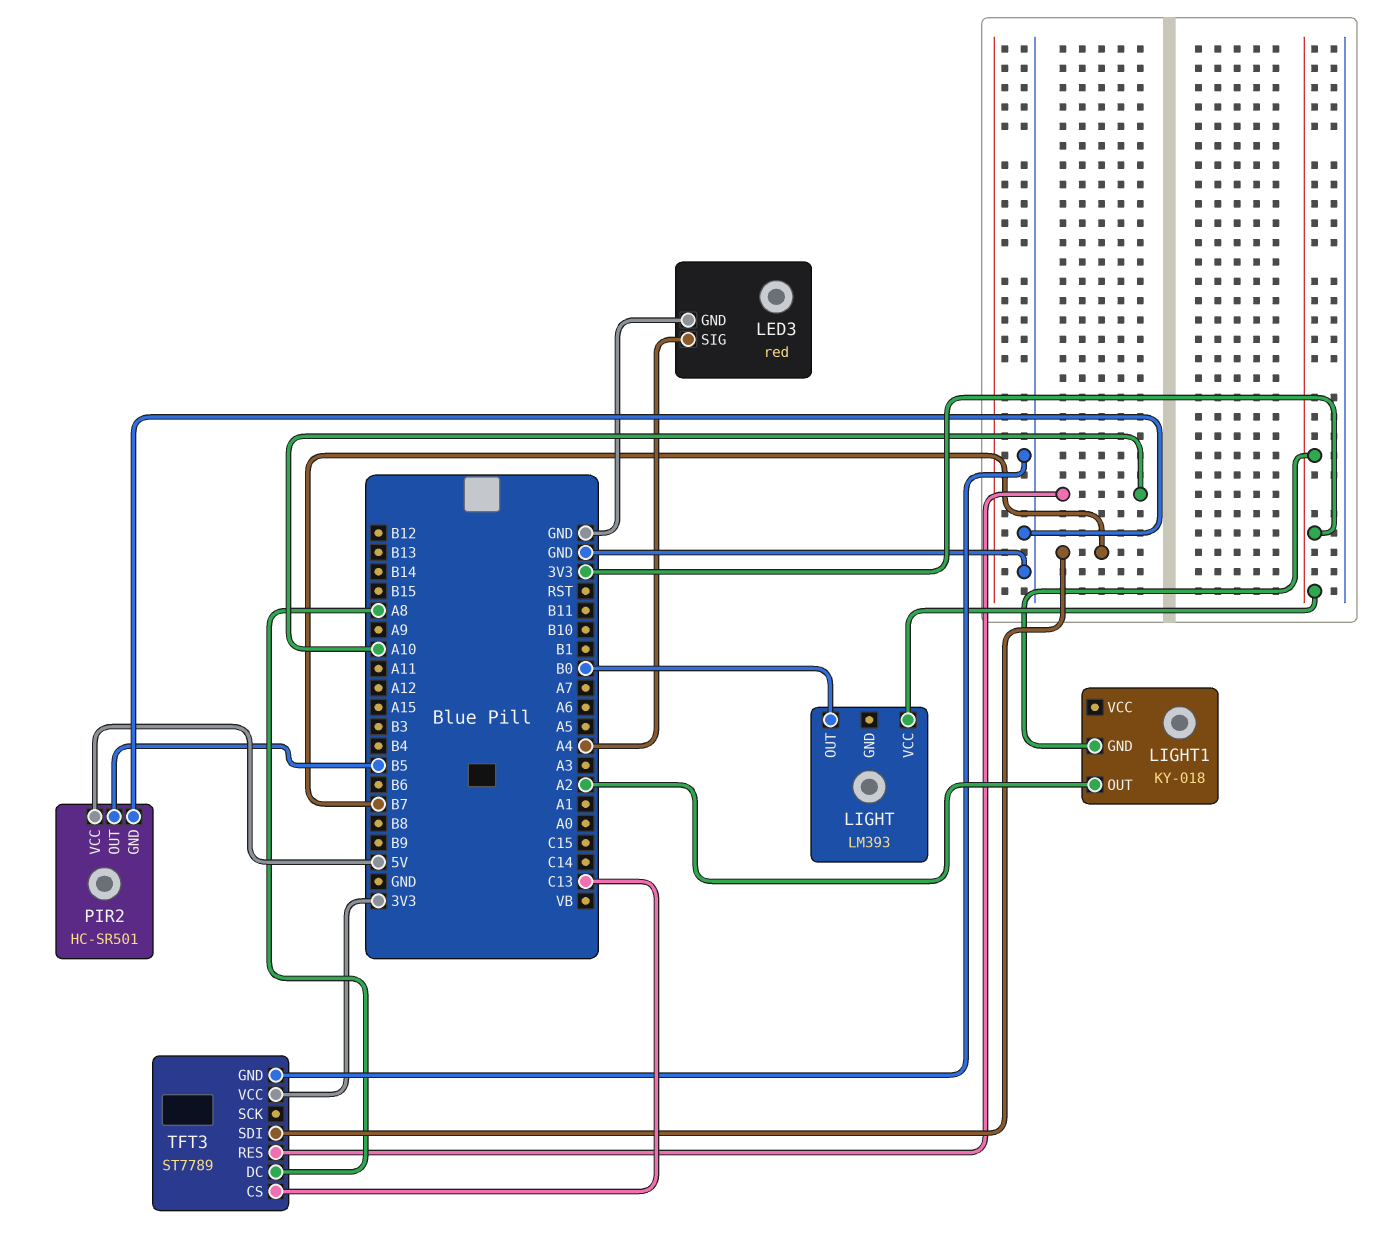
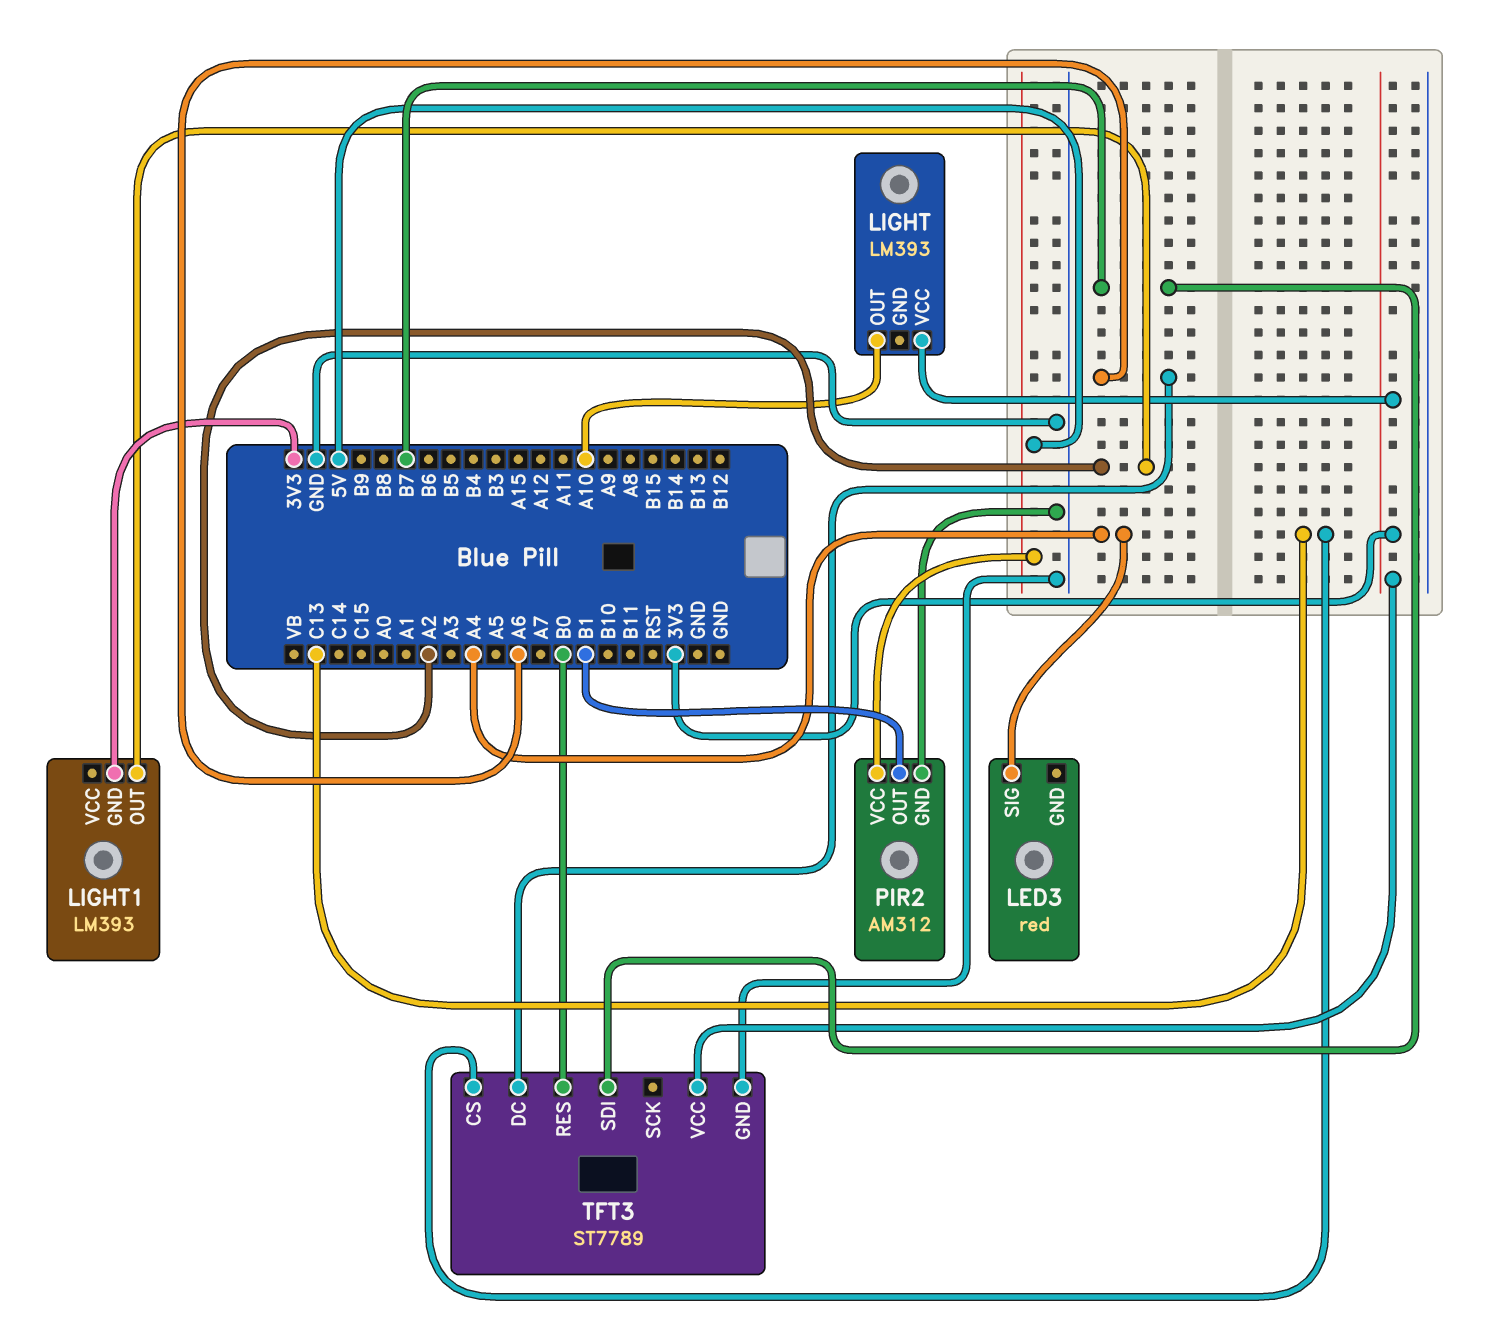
LED3 pin GND: GND -> none
LIGHT pin OUT: B0 -> A10
LIGHT1: KY-018 -> LM393
PIR2: HC-SR501 -> AM312
PIR2 pin OUT: B5 -> B1
TFT3 pin DC: A8 -> A6
TFT3 pin RES: A10 -> B0

